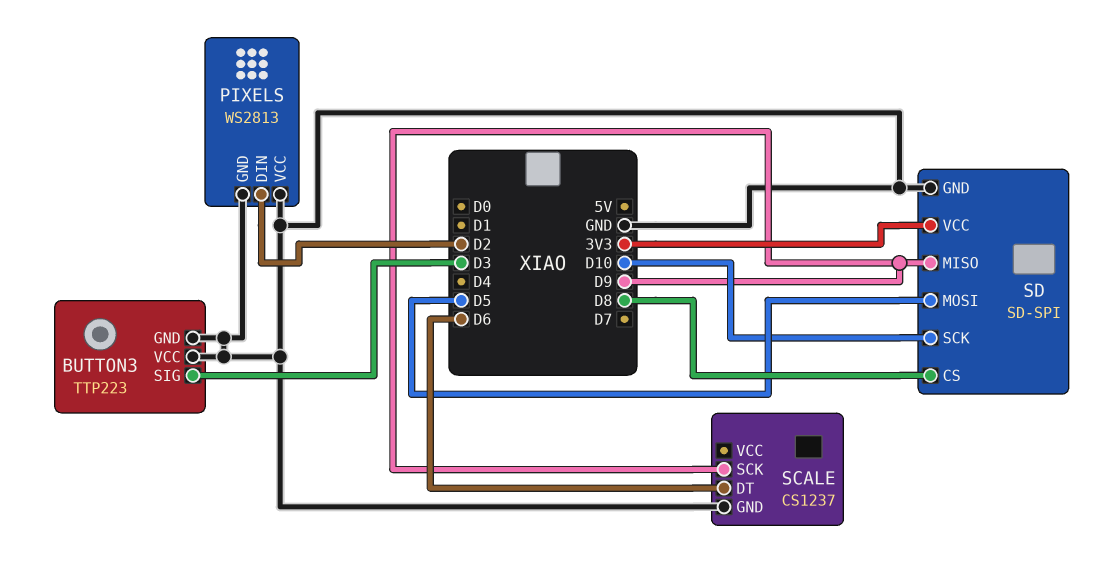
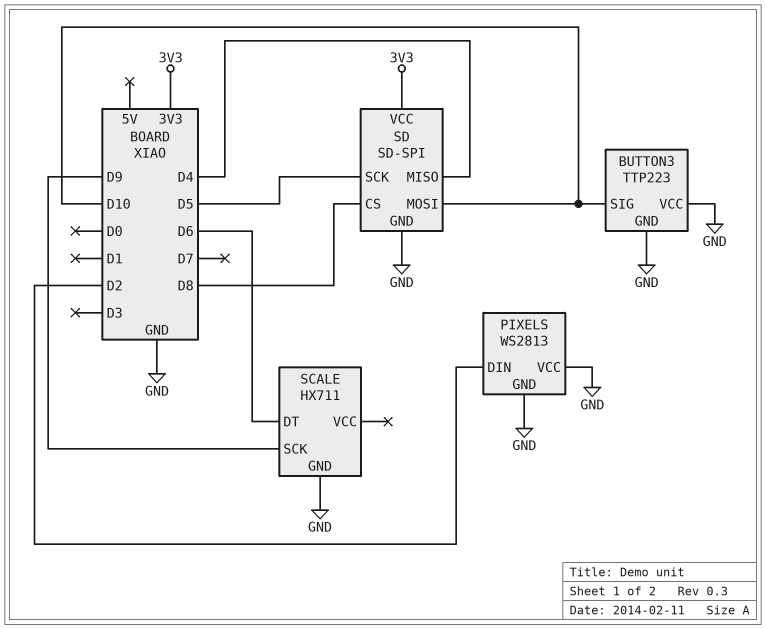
BUTTON3 pin SIG: D3 -> D10
SCALE: CS1237 -> HX711
SD pin MISO: D9 -> D4
SD pin MOSI: D5 -> D10
SD pin SCK: D10 -> D5

